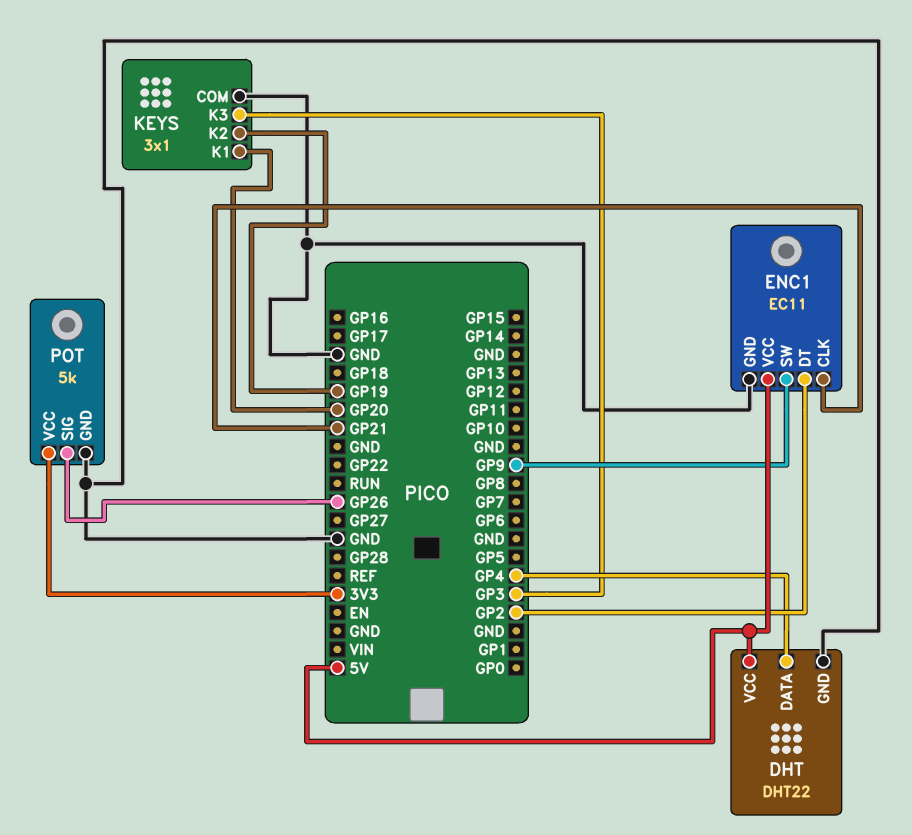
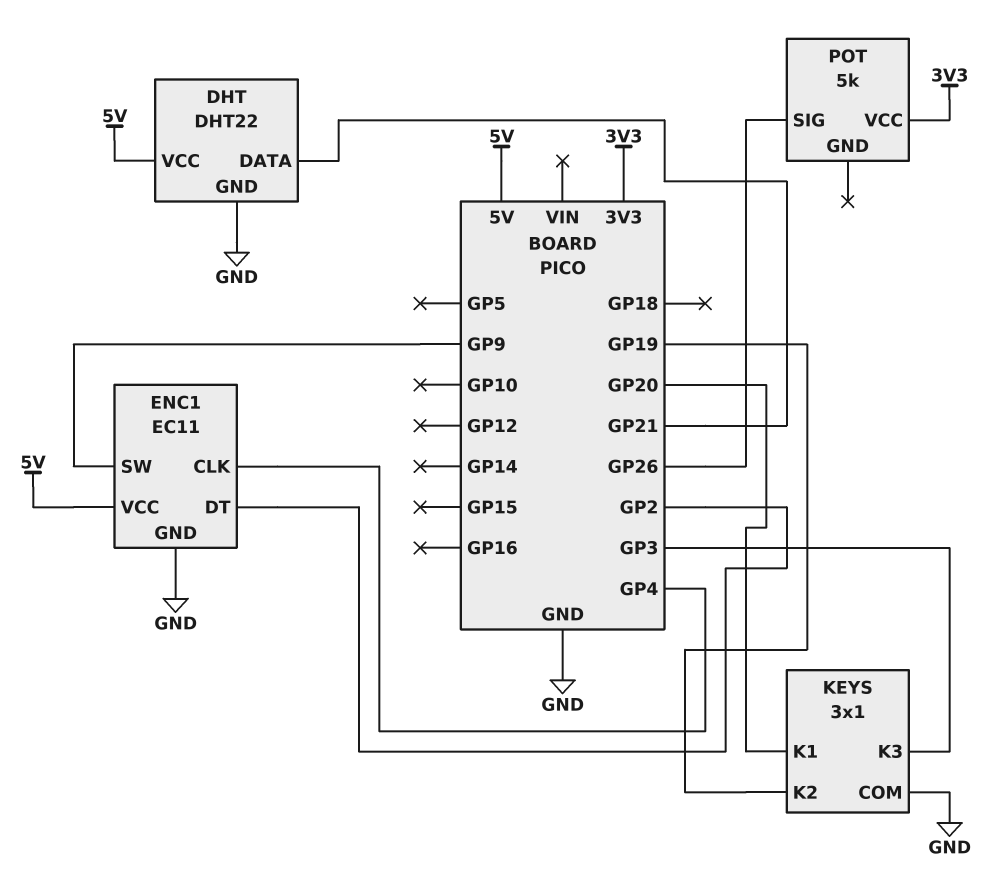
DHT pin DATA: GP4 -> GP21
ENC1 pin CLK: GP21 -> GP4
POT pin GND: GND -> none

